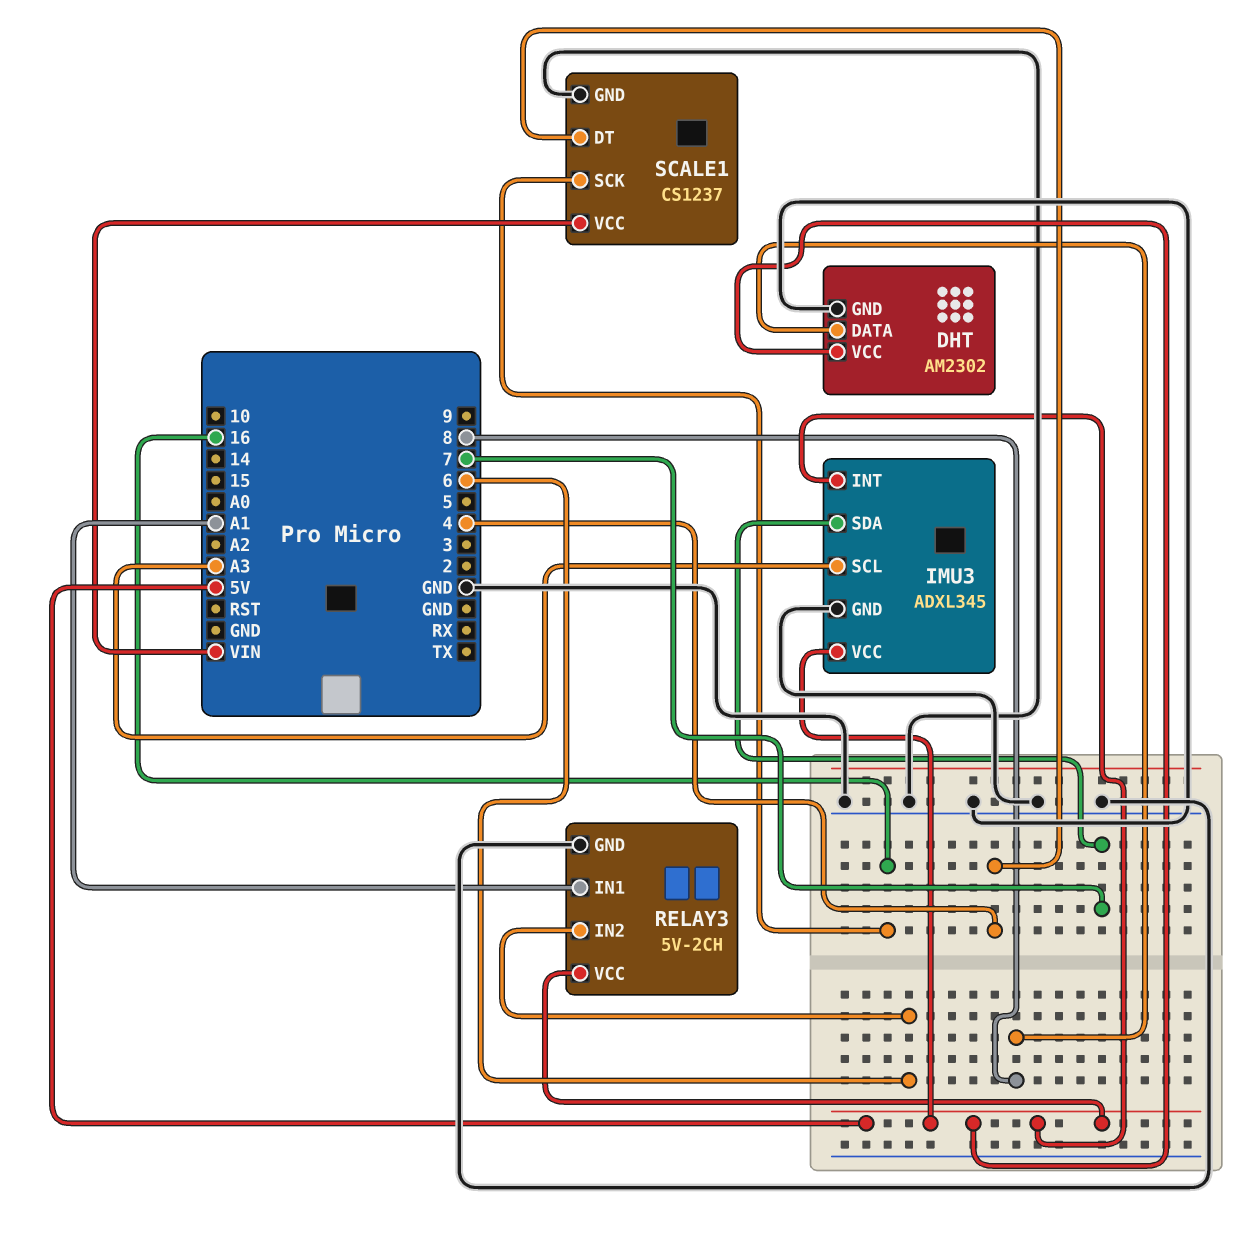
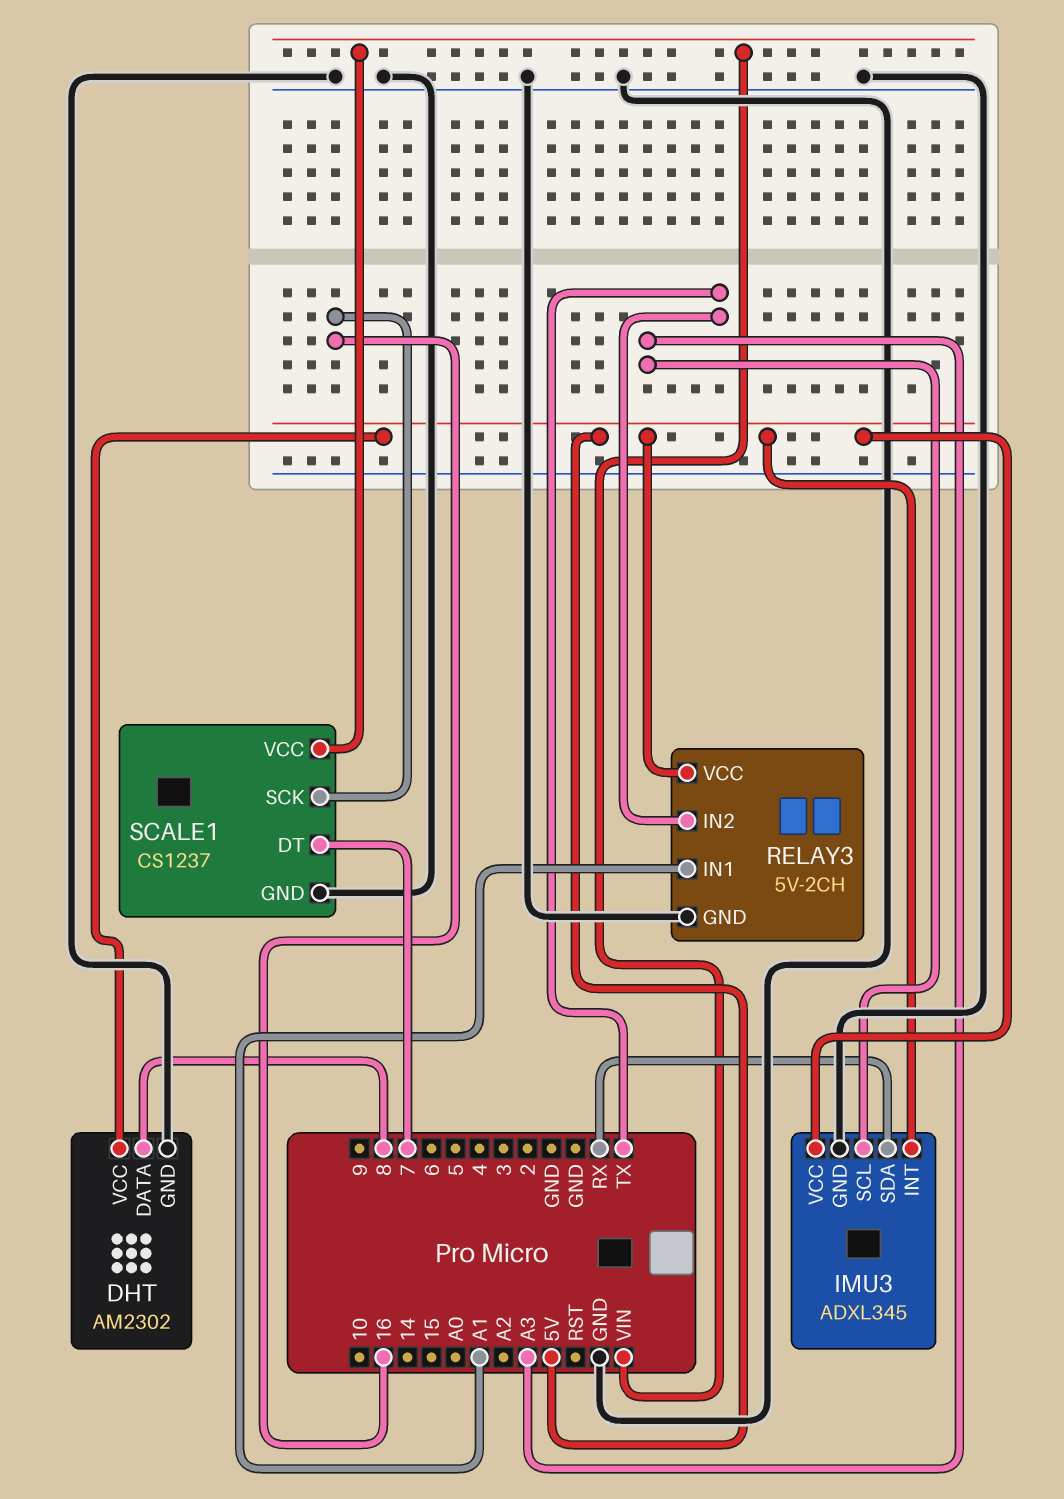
IMU3 pin SDA: 7 -> RX
RELAY3 pin IN2: 6 -> TX
SCALE1 pin DT: 4 -> 7

